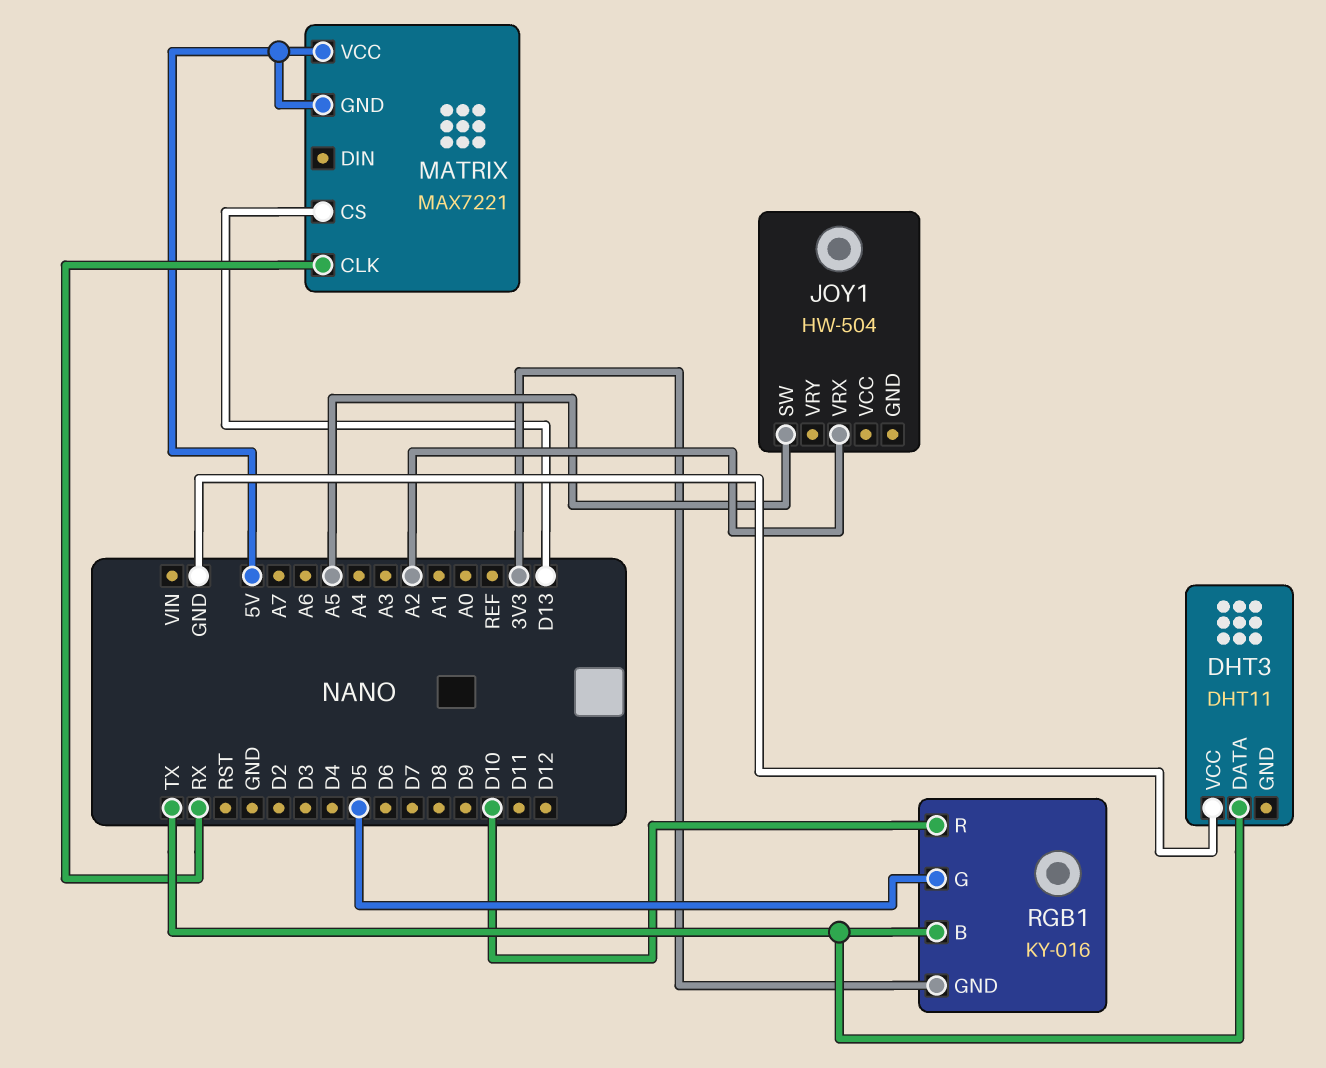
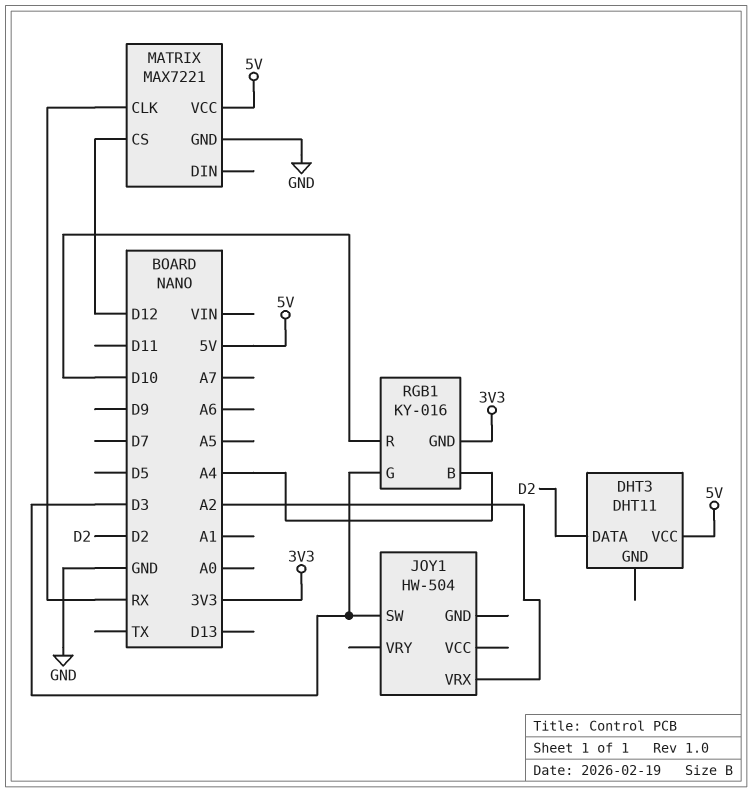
DHT3 pin DATA: TX -> D2
DHT3 pin VCC: GND -> 5V
JOY1 pin SW: A5 -> D3
MATRIX pin CS: D13 -> D12
MATRIX pin GND: 5V -> GND
RGB1 pin B: TX -> A4
RGB1 pin G: D5 -> D3

